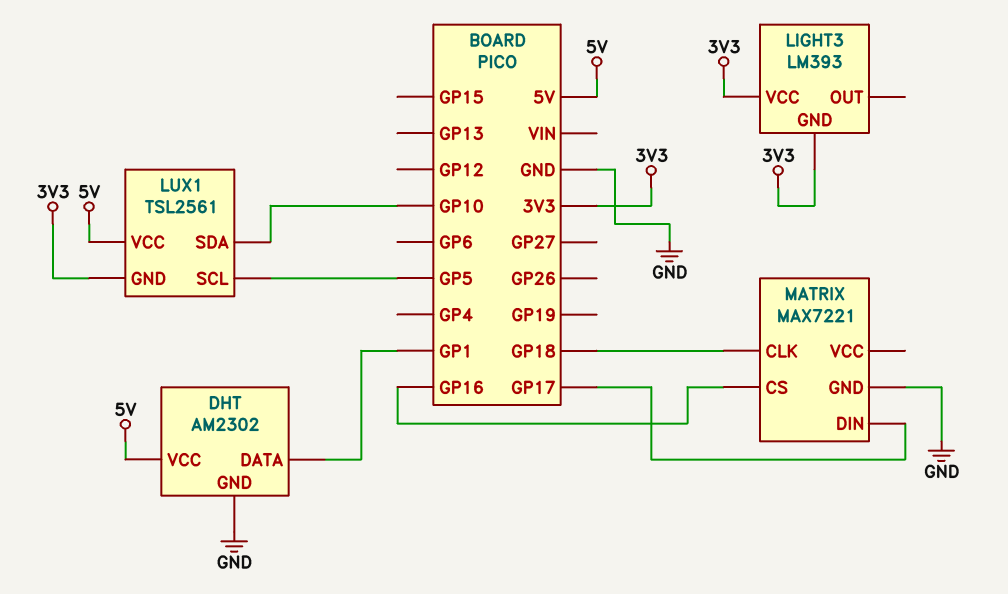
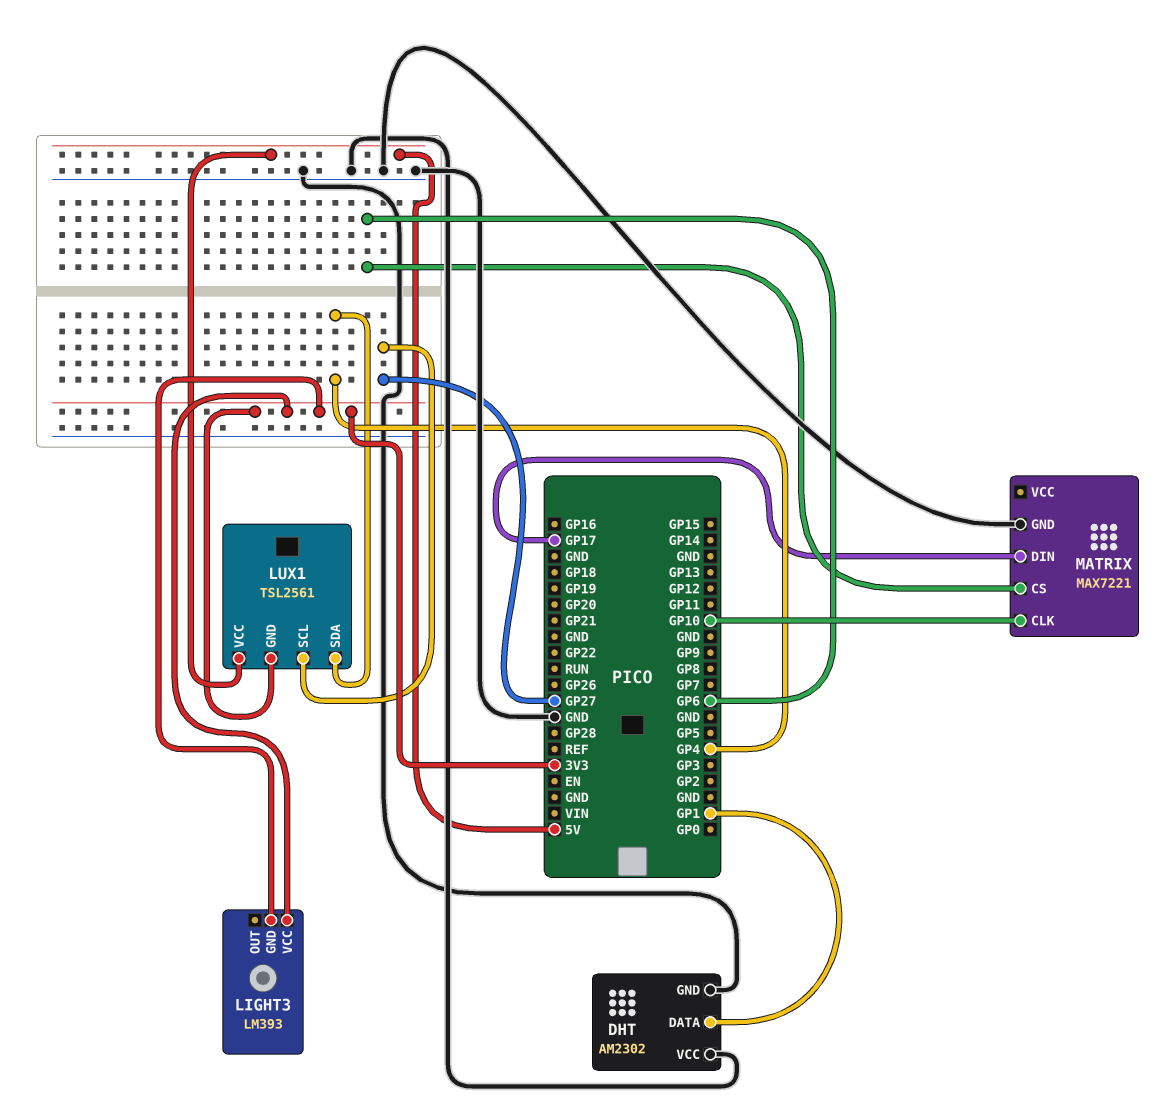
DHT pin VCC: 5V -> GND
LUX1 pin SCL: GP5 -> GP27
LUX1 pin SDA: GP10 -> GP4
MATRIX pin CLK: GP18 -> GP10
MATRIX pin CS: GP16 -> GP6

